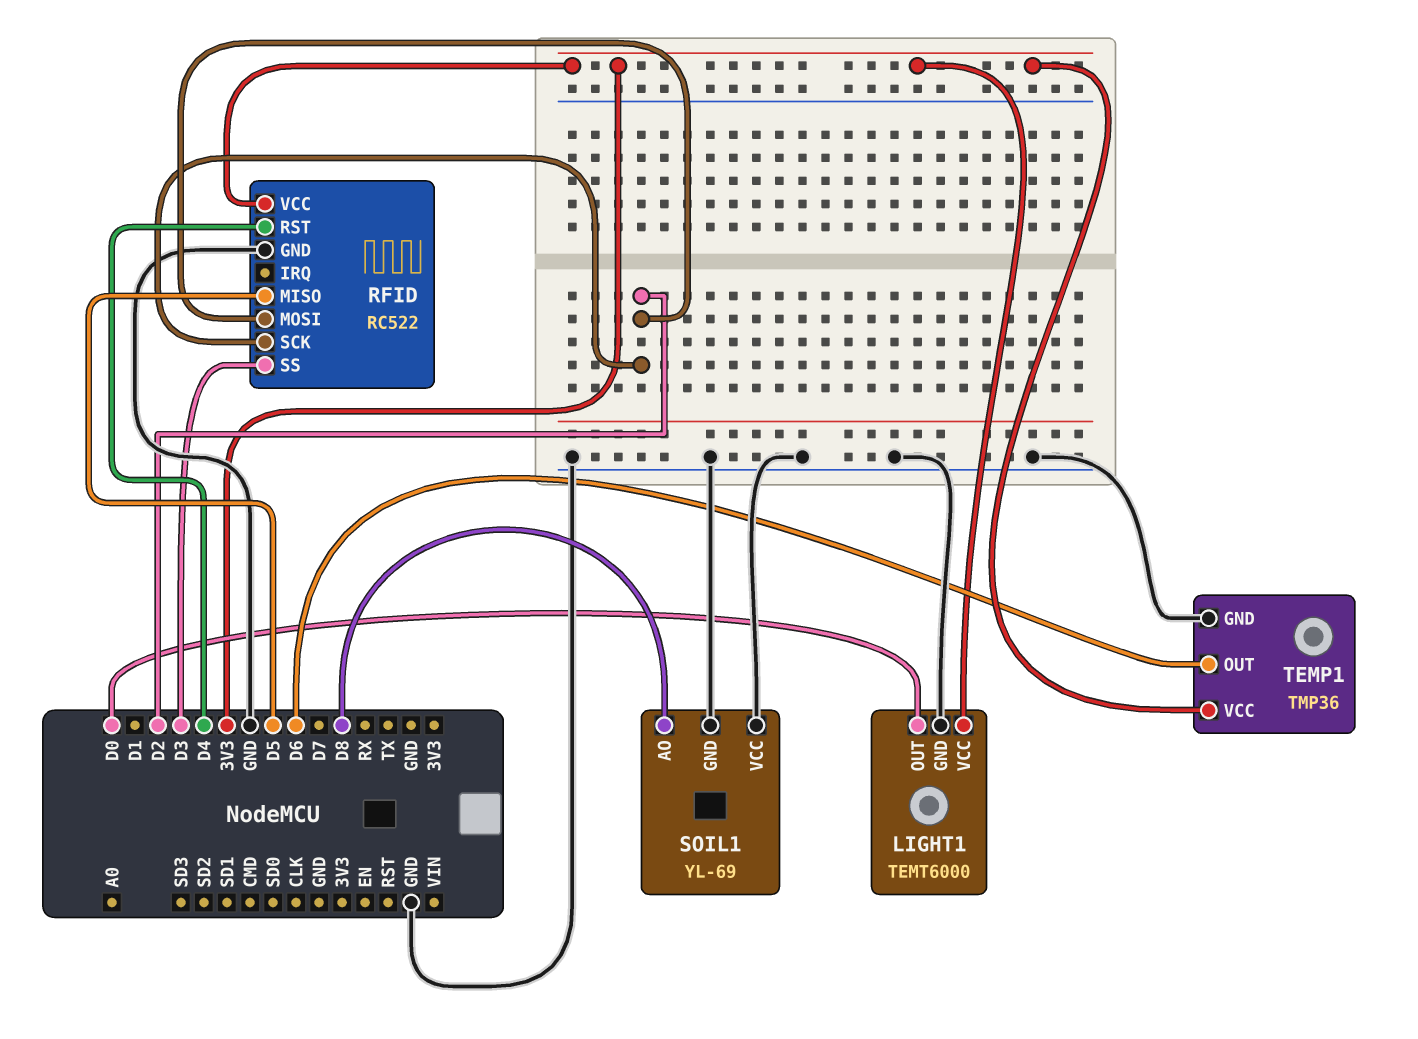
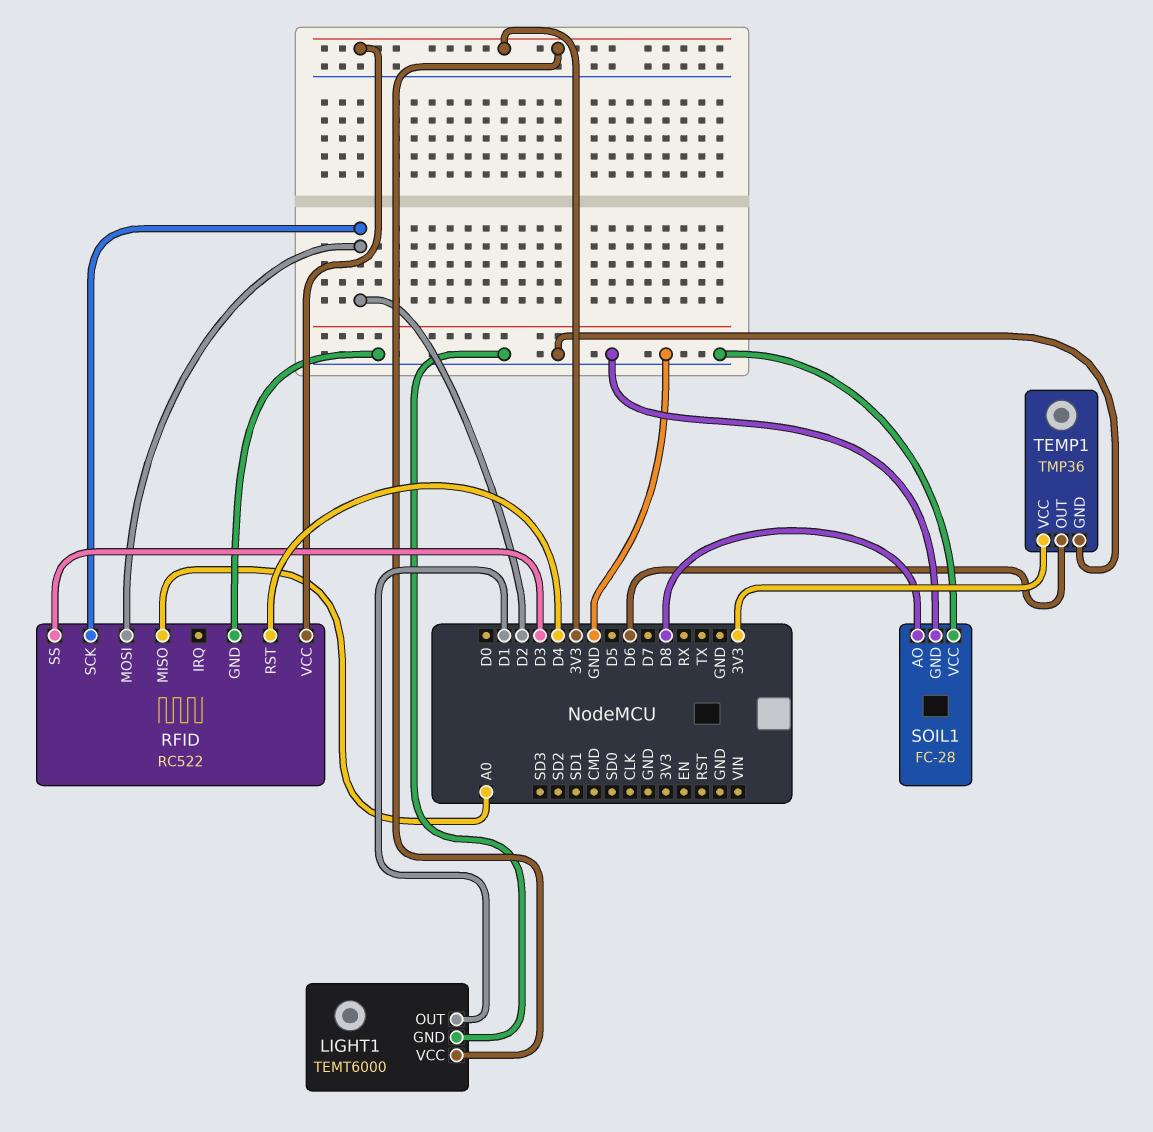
LIGHT1 pin OUT: D0 -> D1
RFID pin MISO: D5 -> A0
SOIL1: YL-69 -> FC-28

